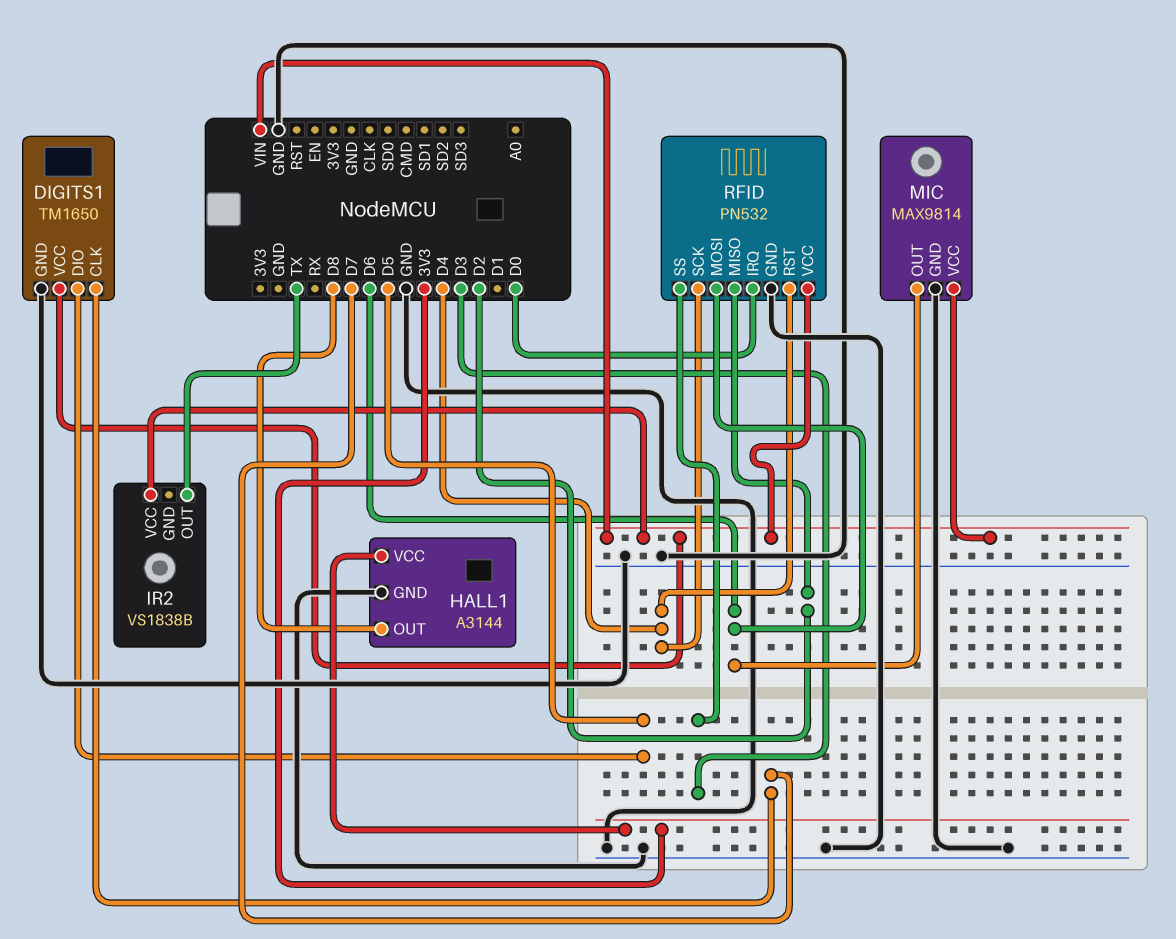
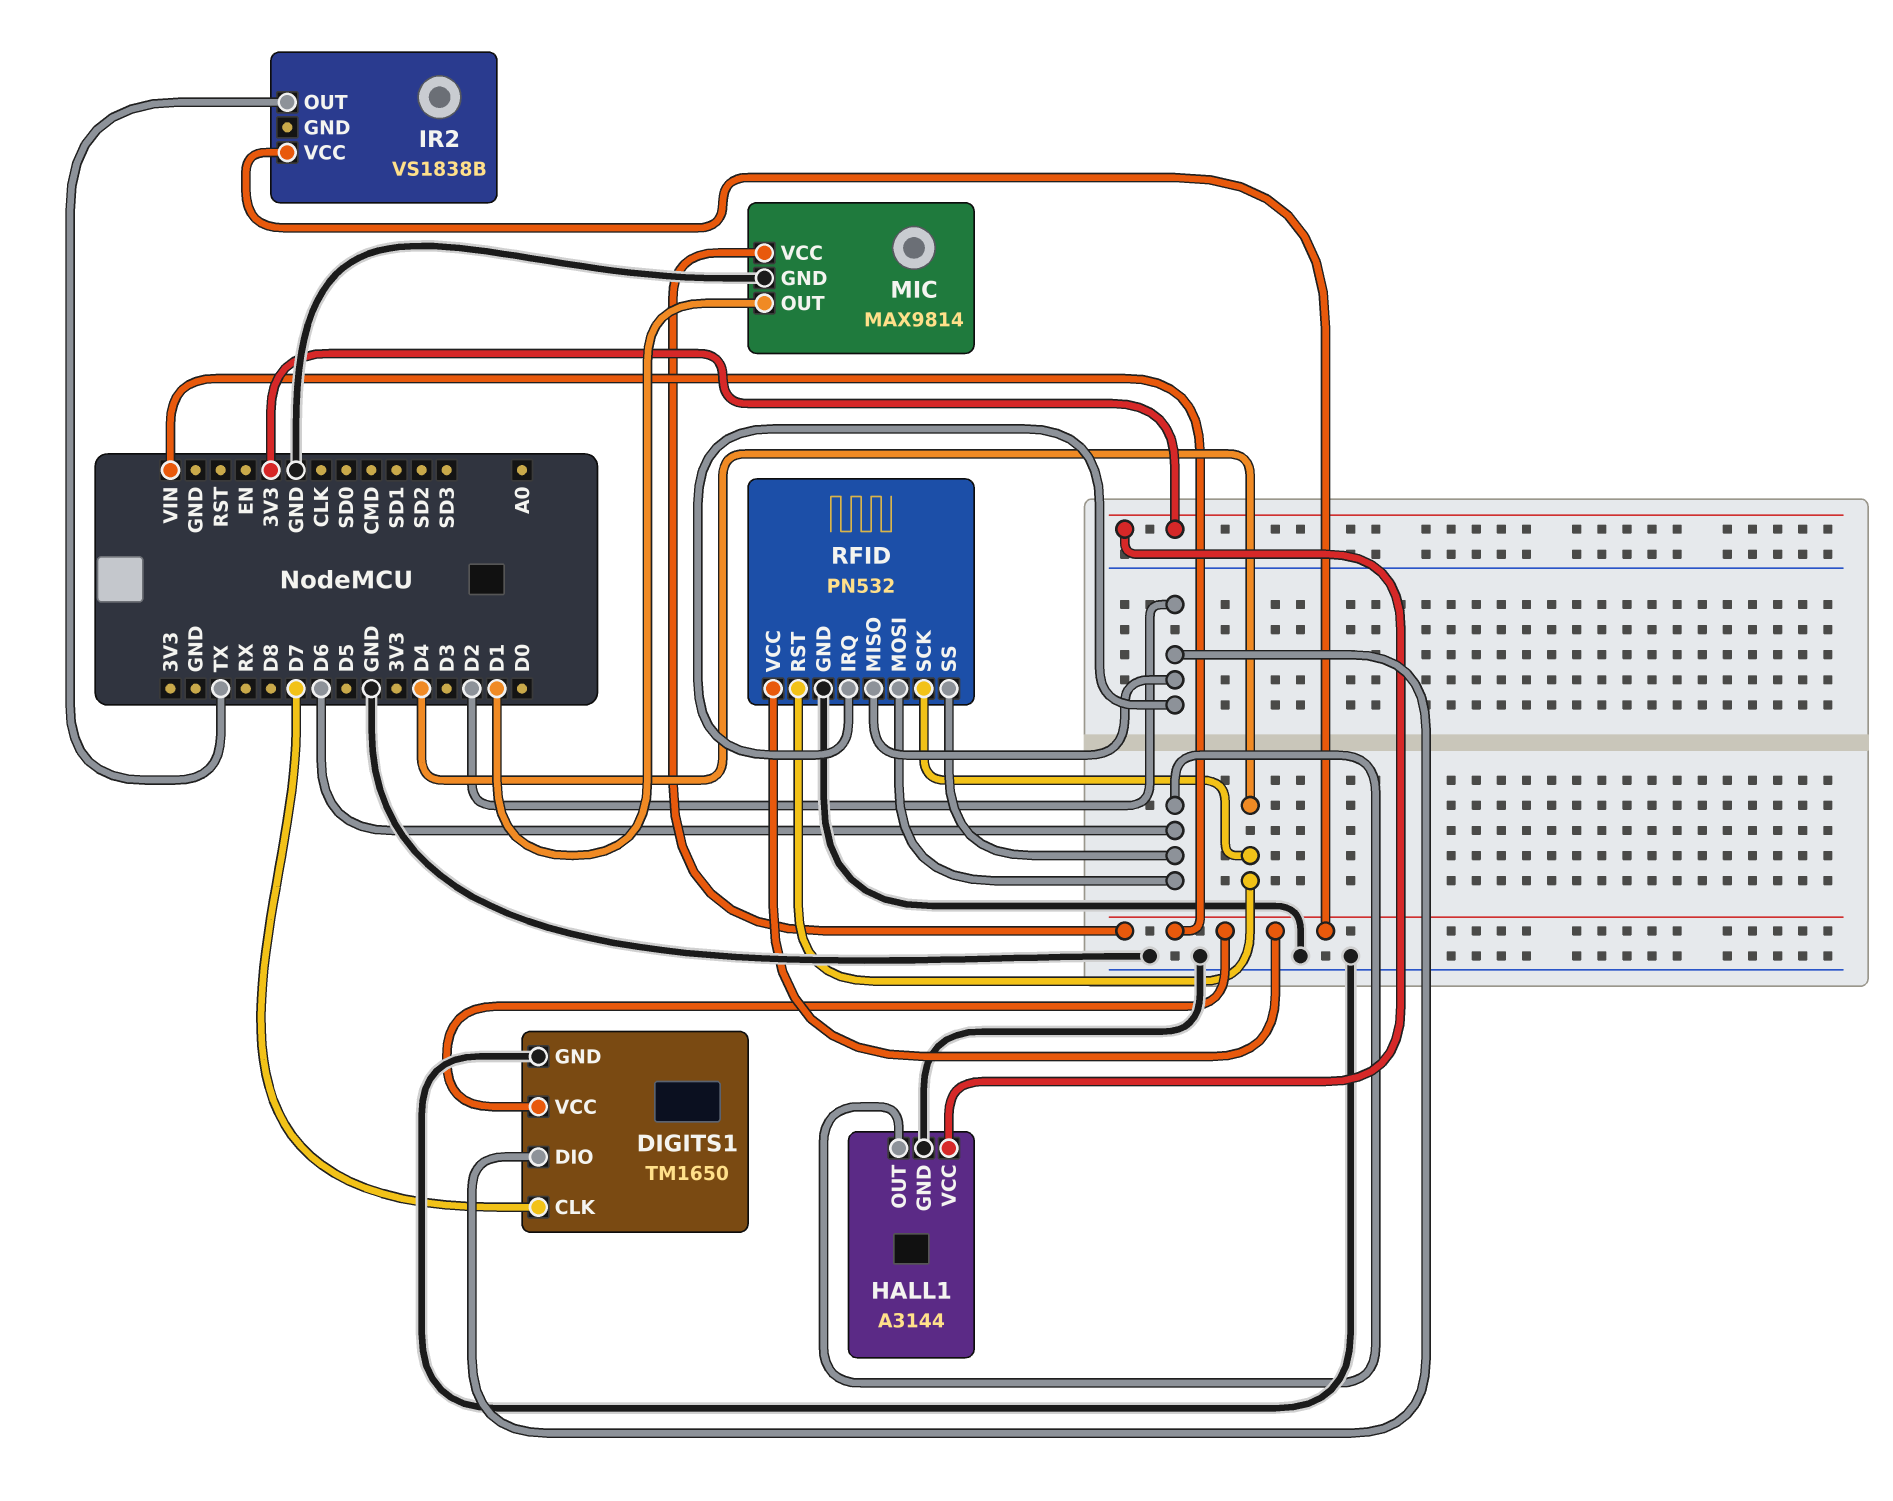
DIGITS1 pin DIO: D5 -> D2
HALL1 pin OUT: D8 -> D6
MIC pin OUT: D6 -> D1
RFID pin IRQ: D0 -> D2
RFID pin SS: D3 -> D6

